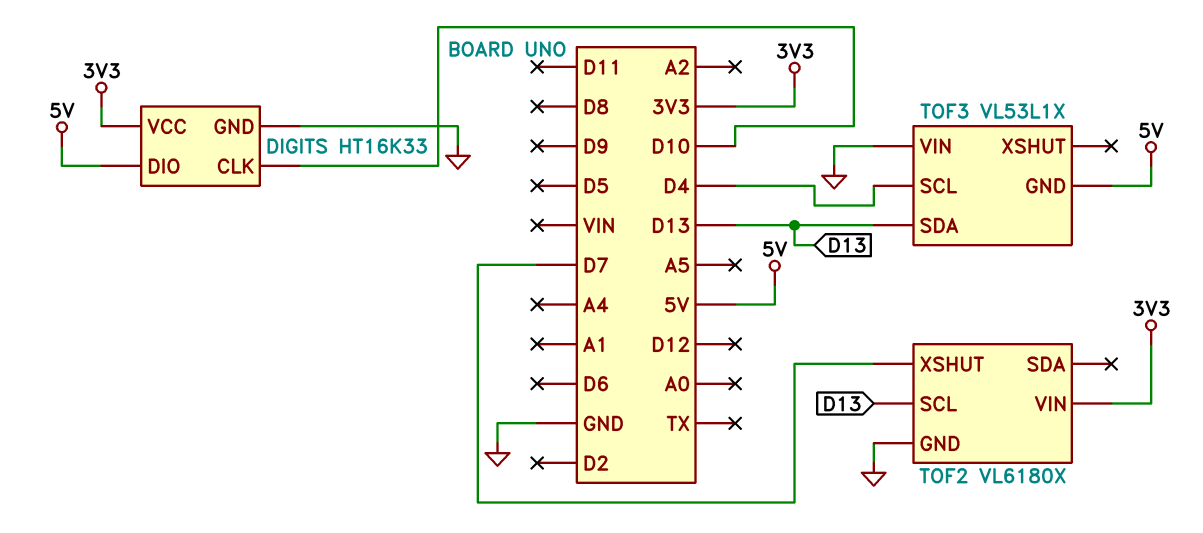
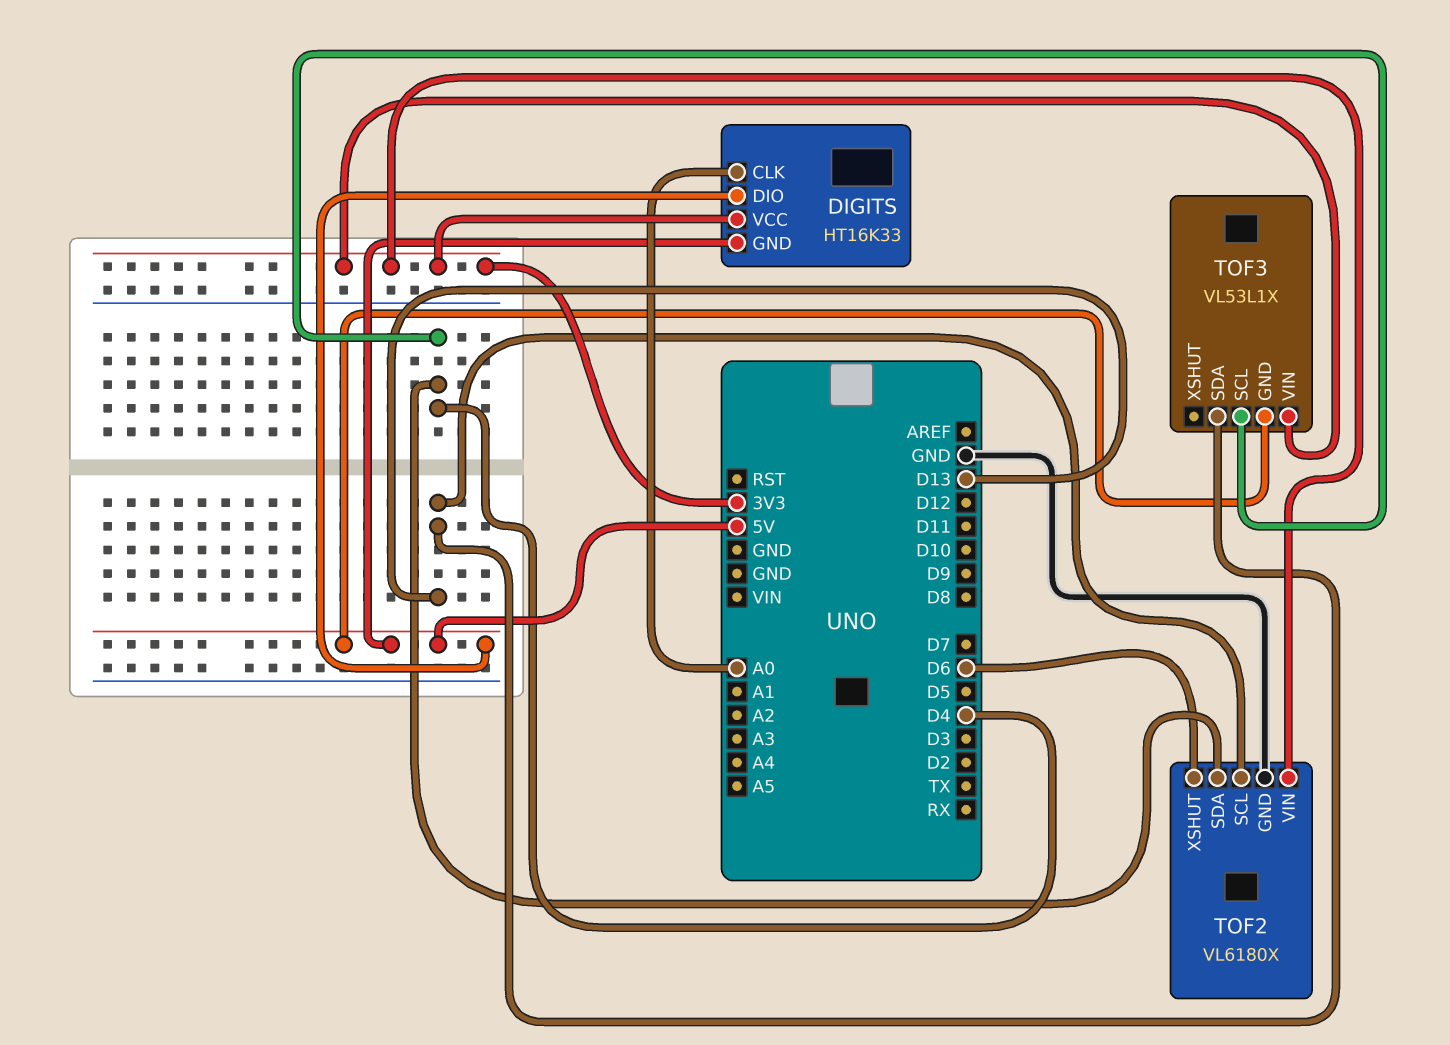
DIGITS pin CLK: D10 -> A0
DIGITS pin GND: GND -> 5V
TOF2 pin SDA: none -> D4
TOF2 pin XSHUT: D7 -> D6
TOF3 pin VIN: GND -> 3V3

